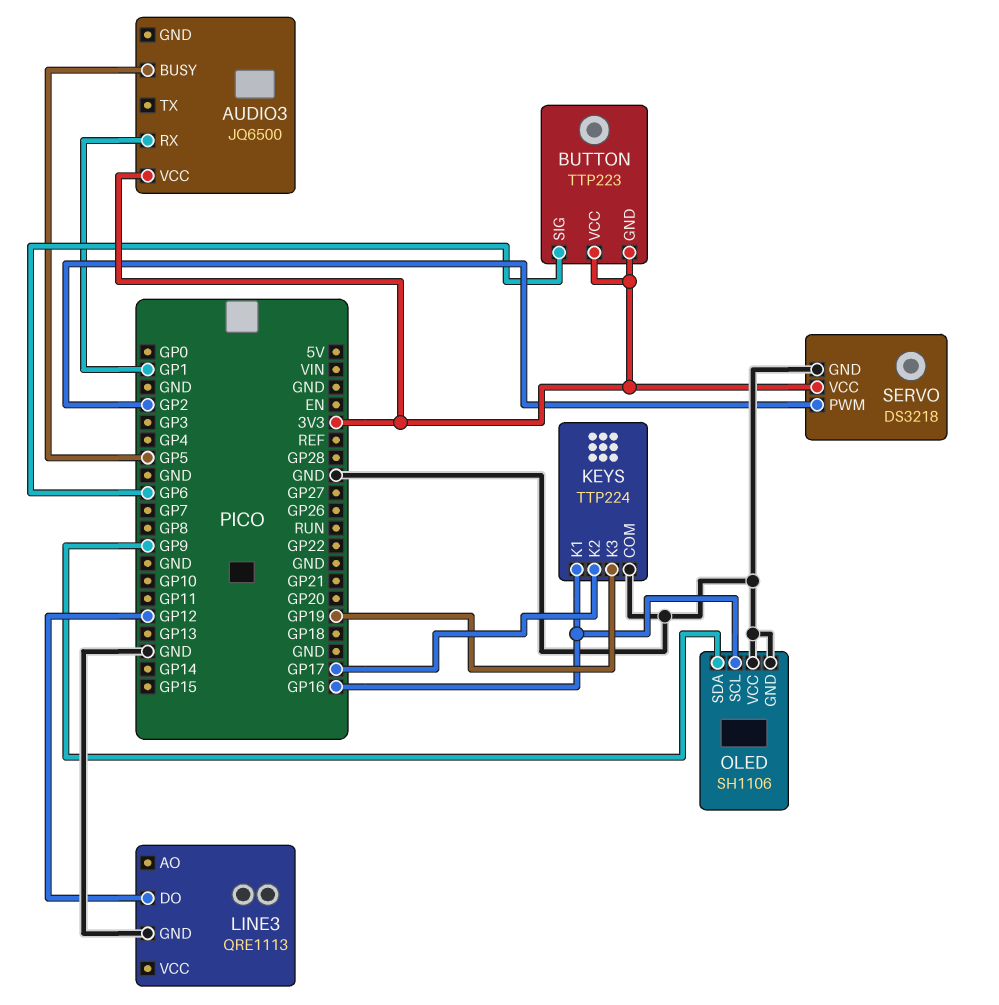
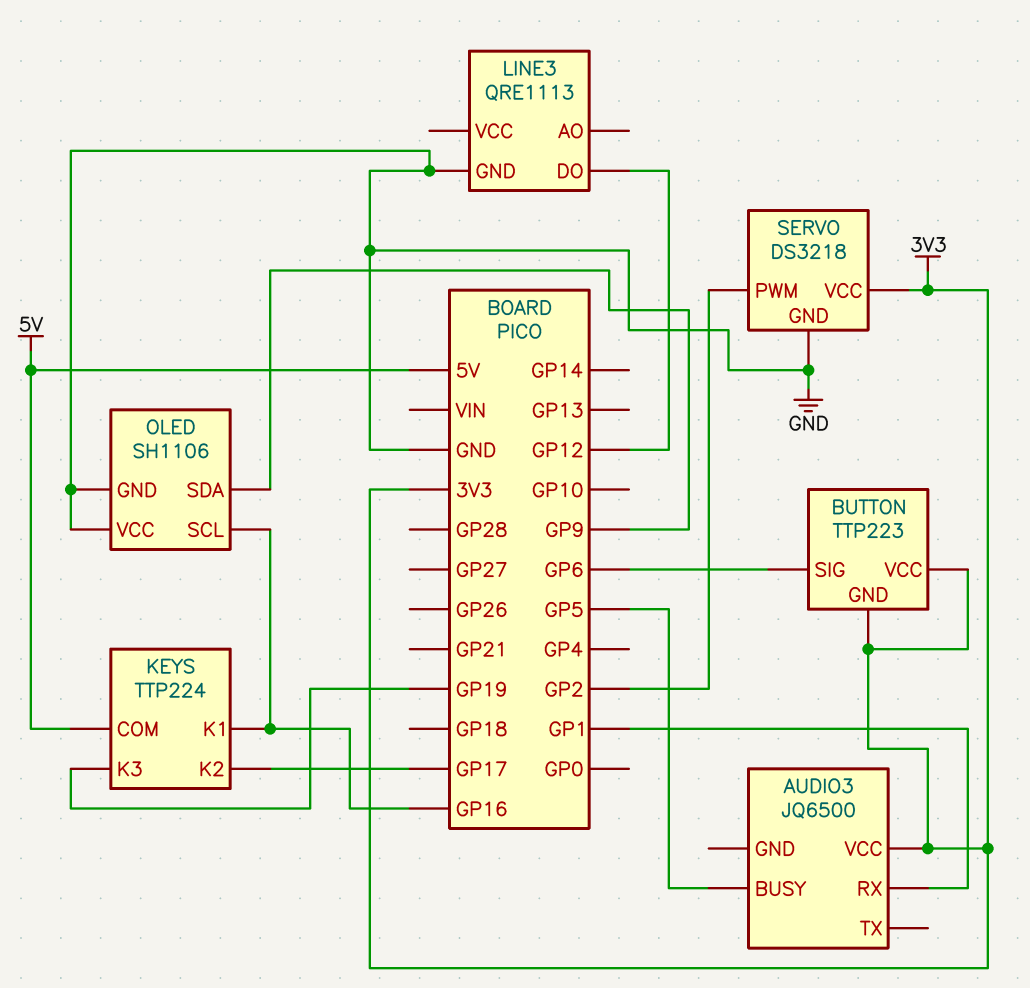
KEYS pin COM: GND -> 5V

